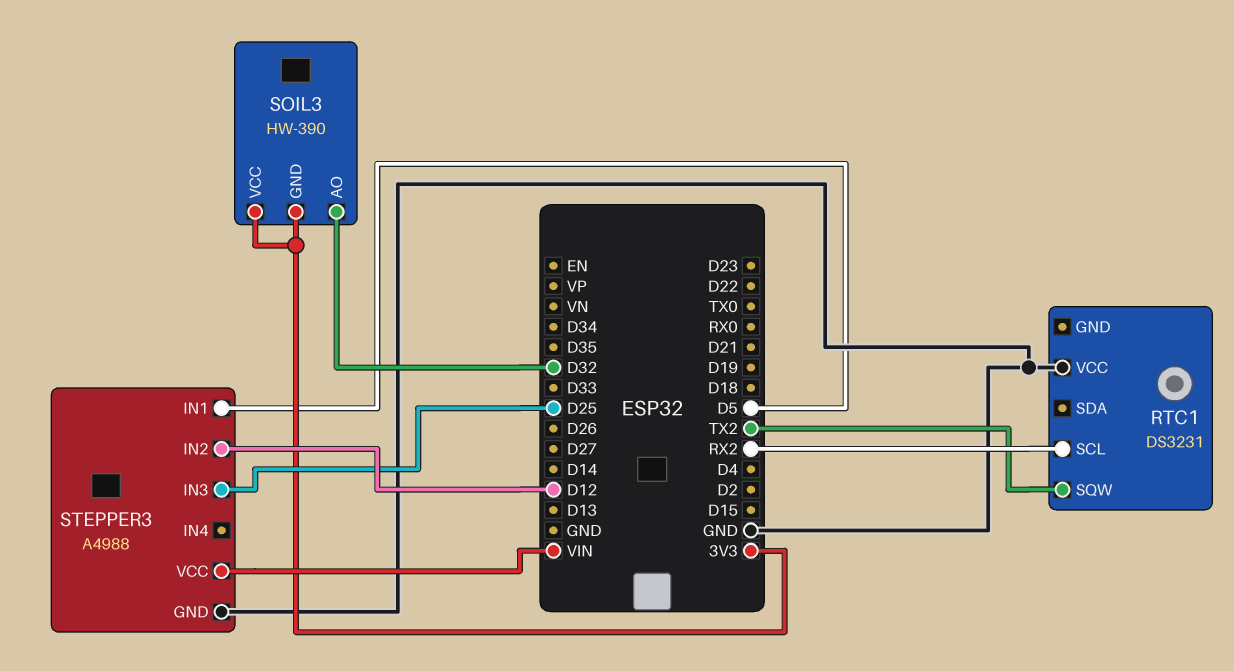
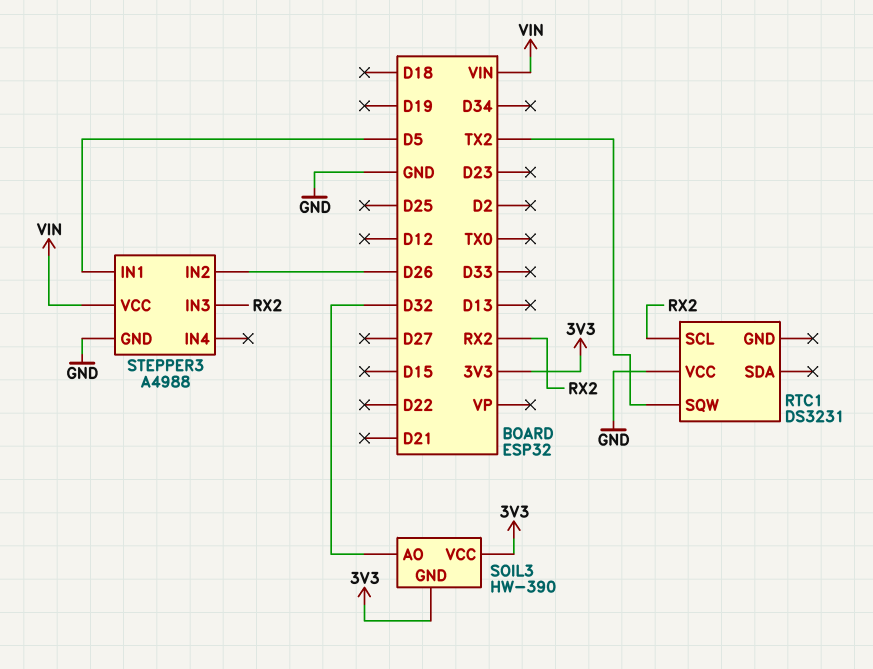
STEPPER3 pin IN2: D12 -> D26
STEPPER3 pin IN3: D25 -> RX2

